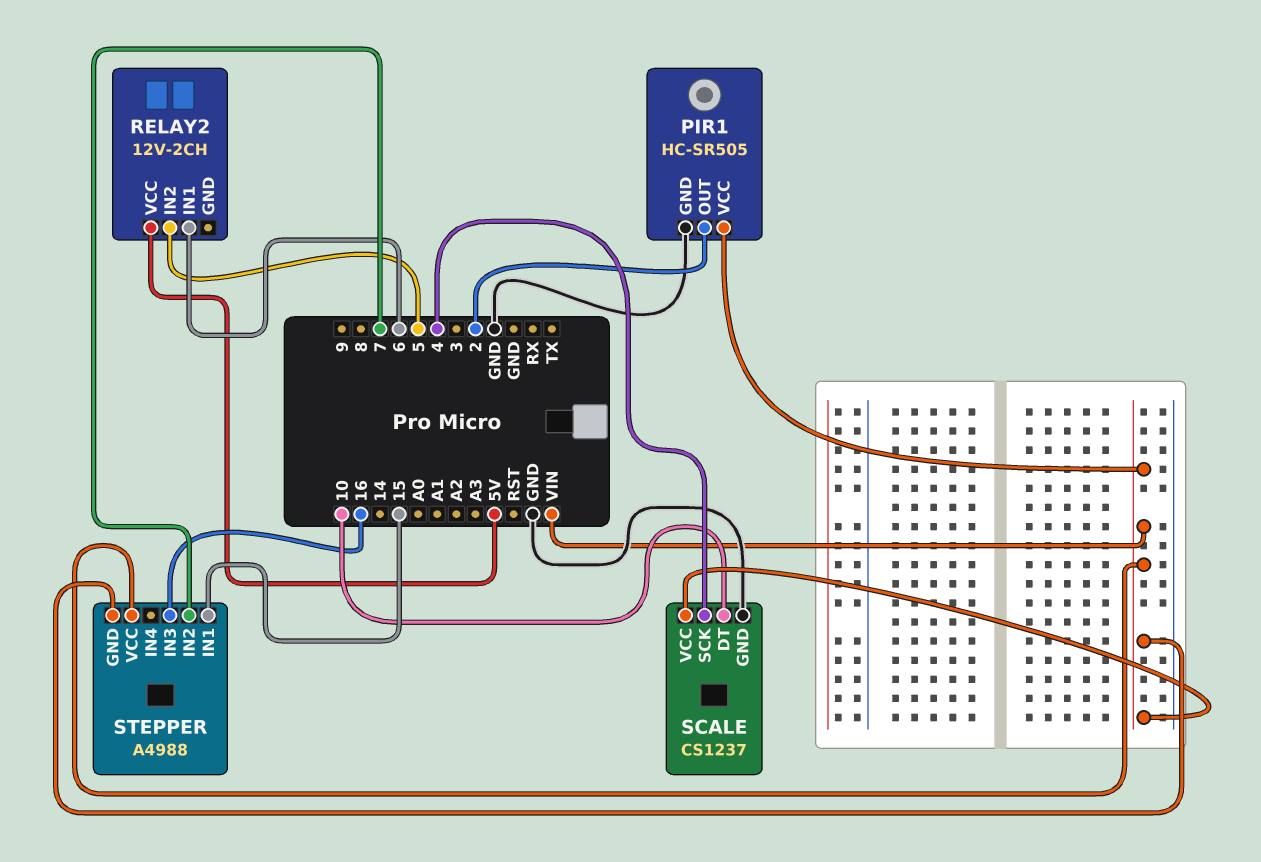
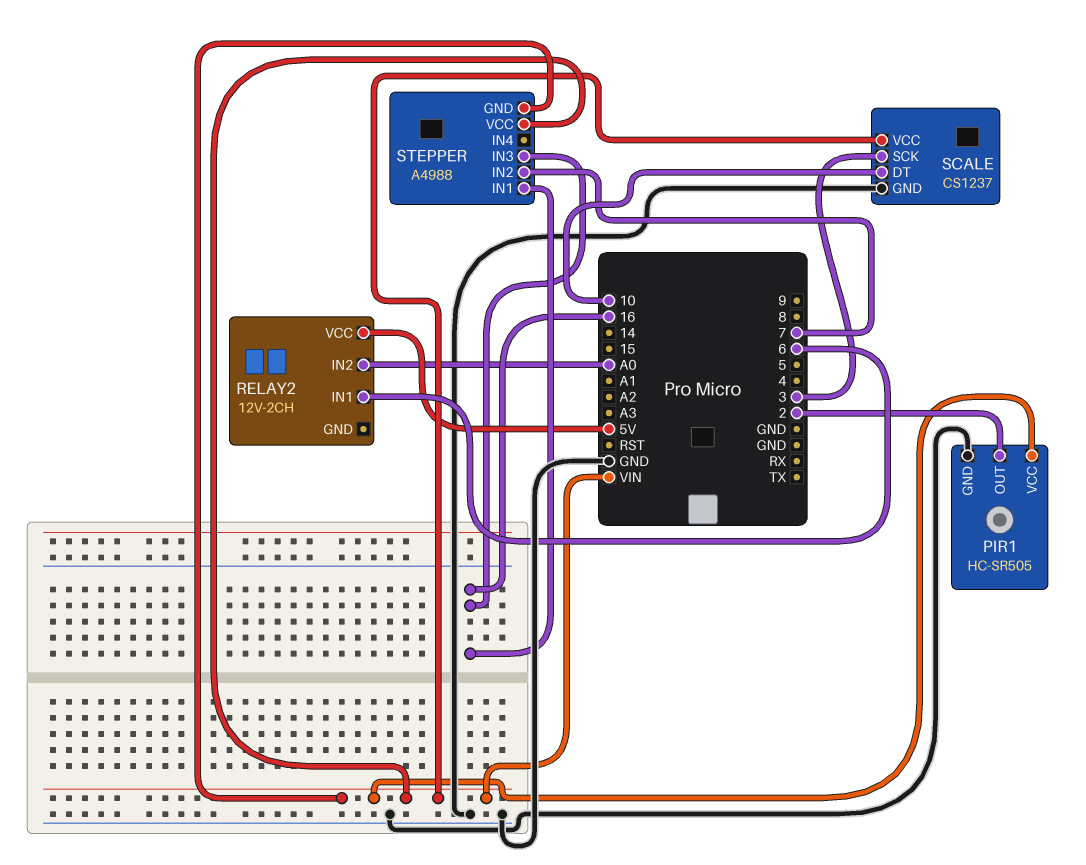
RELAY2 pin IN2: 5 -> A0
SCALE pin SCK: 4 -> 3
STEPPER pin IN1: 15 -> 16

